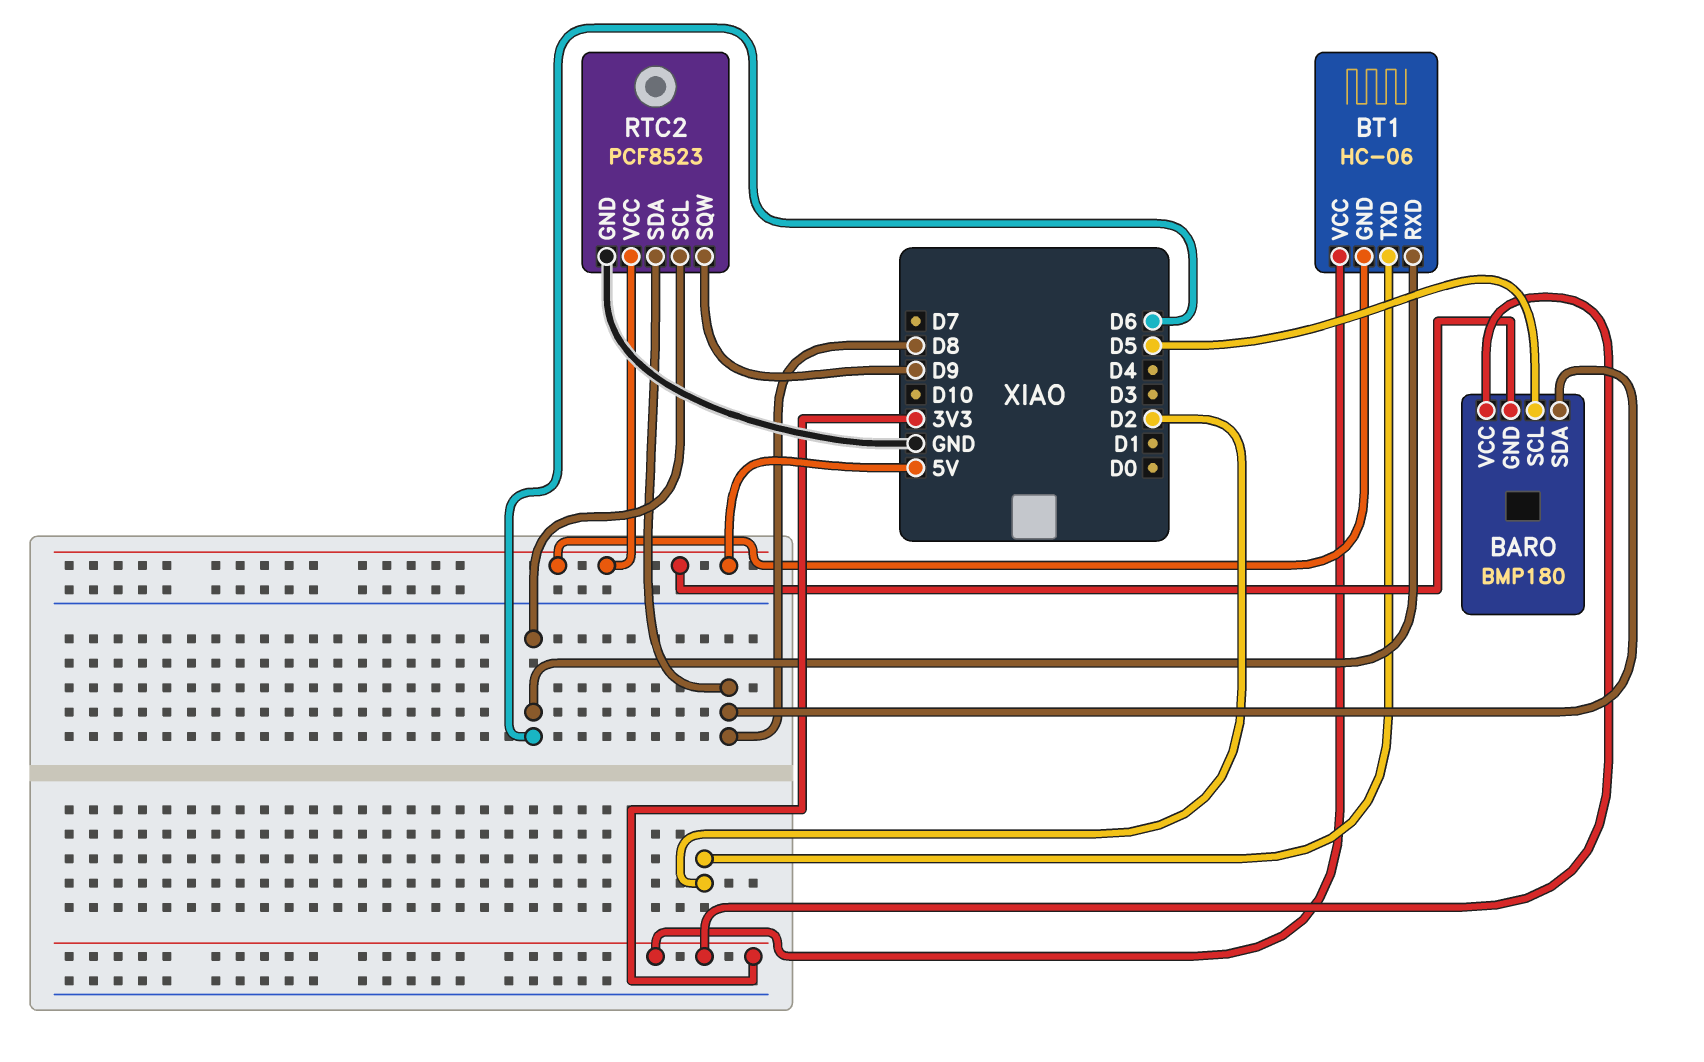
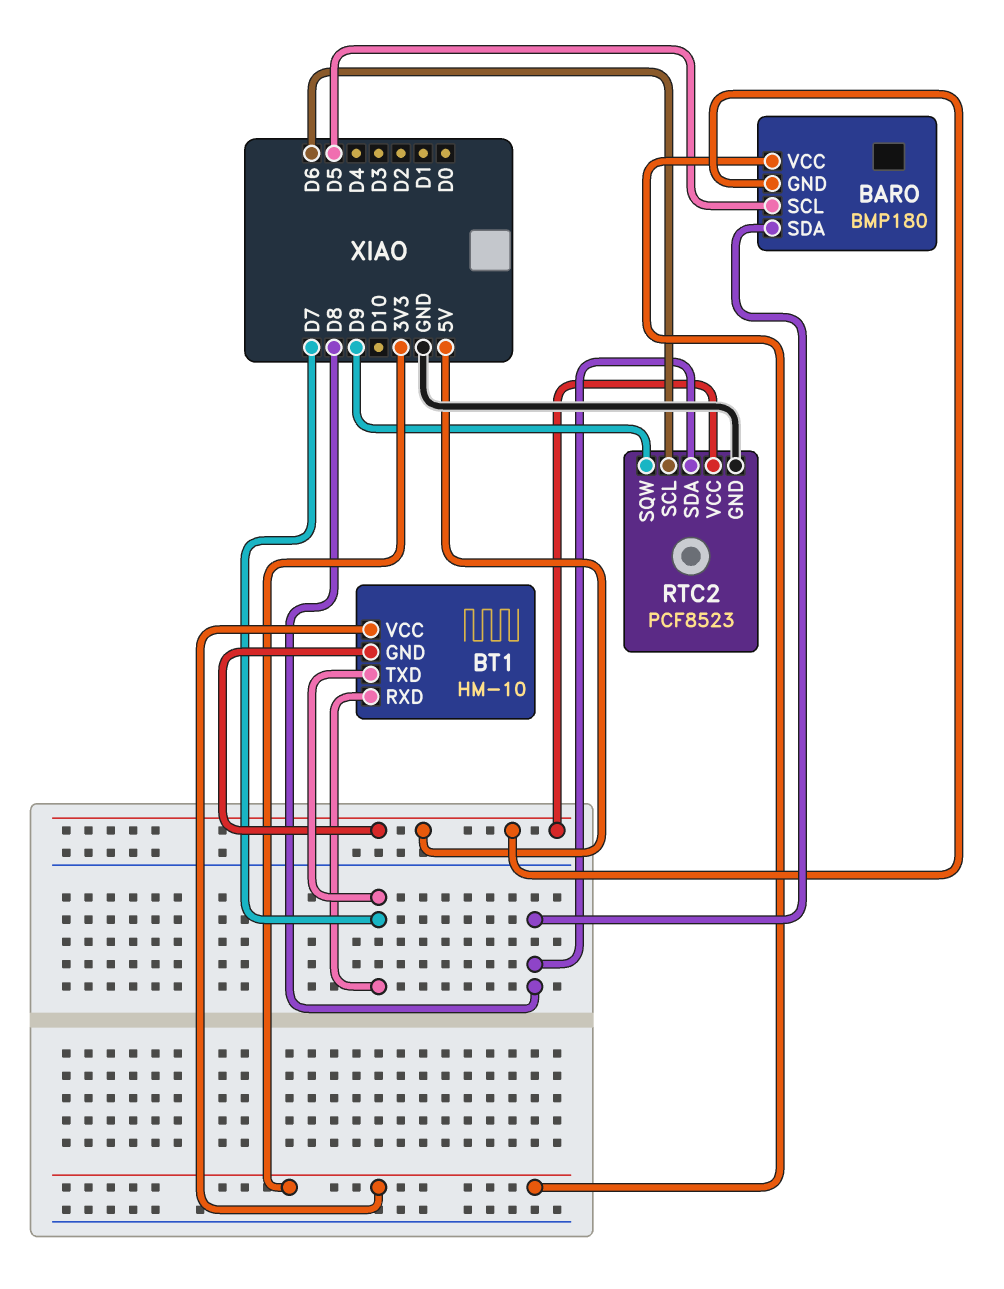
BT1: HC-06 -> HM-10
BT1 pin RXD: D6 -> D7
BT1 pin TXD: D2 -> D7

